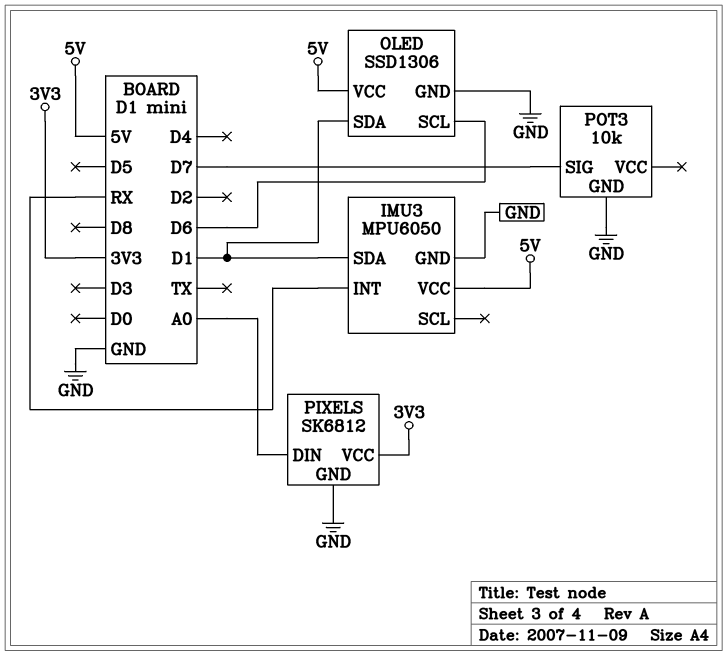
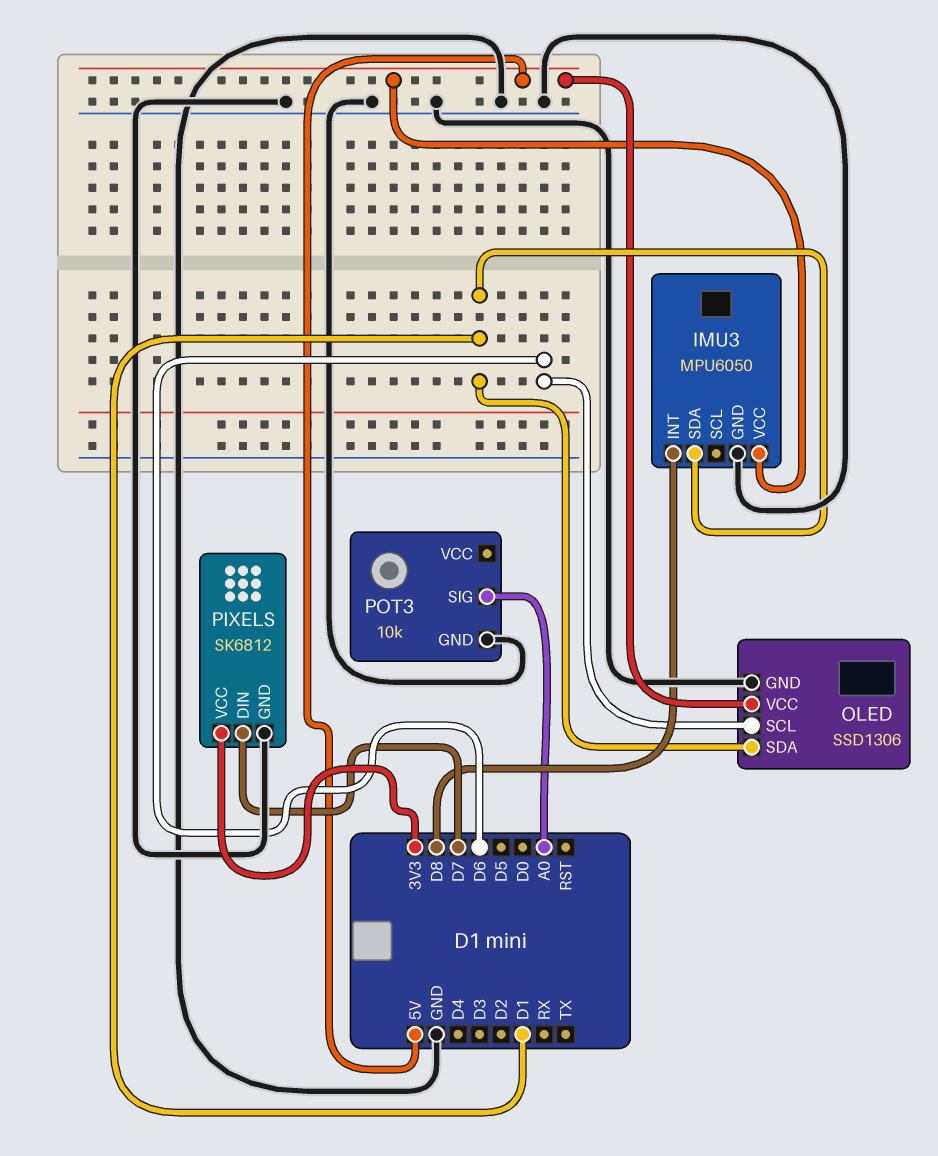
IMU3 pin INT: RX -> D8
PIXELS pin DIN: A0 -> D7
POT3 pin SIG: D7 -> A0

